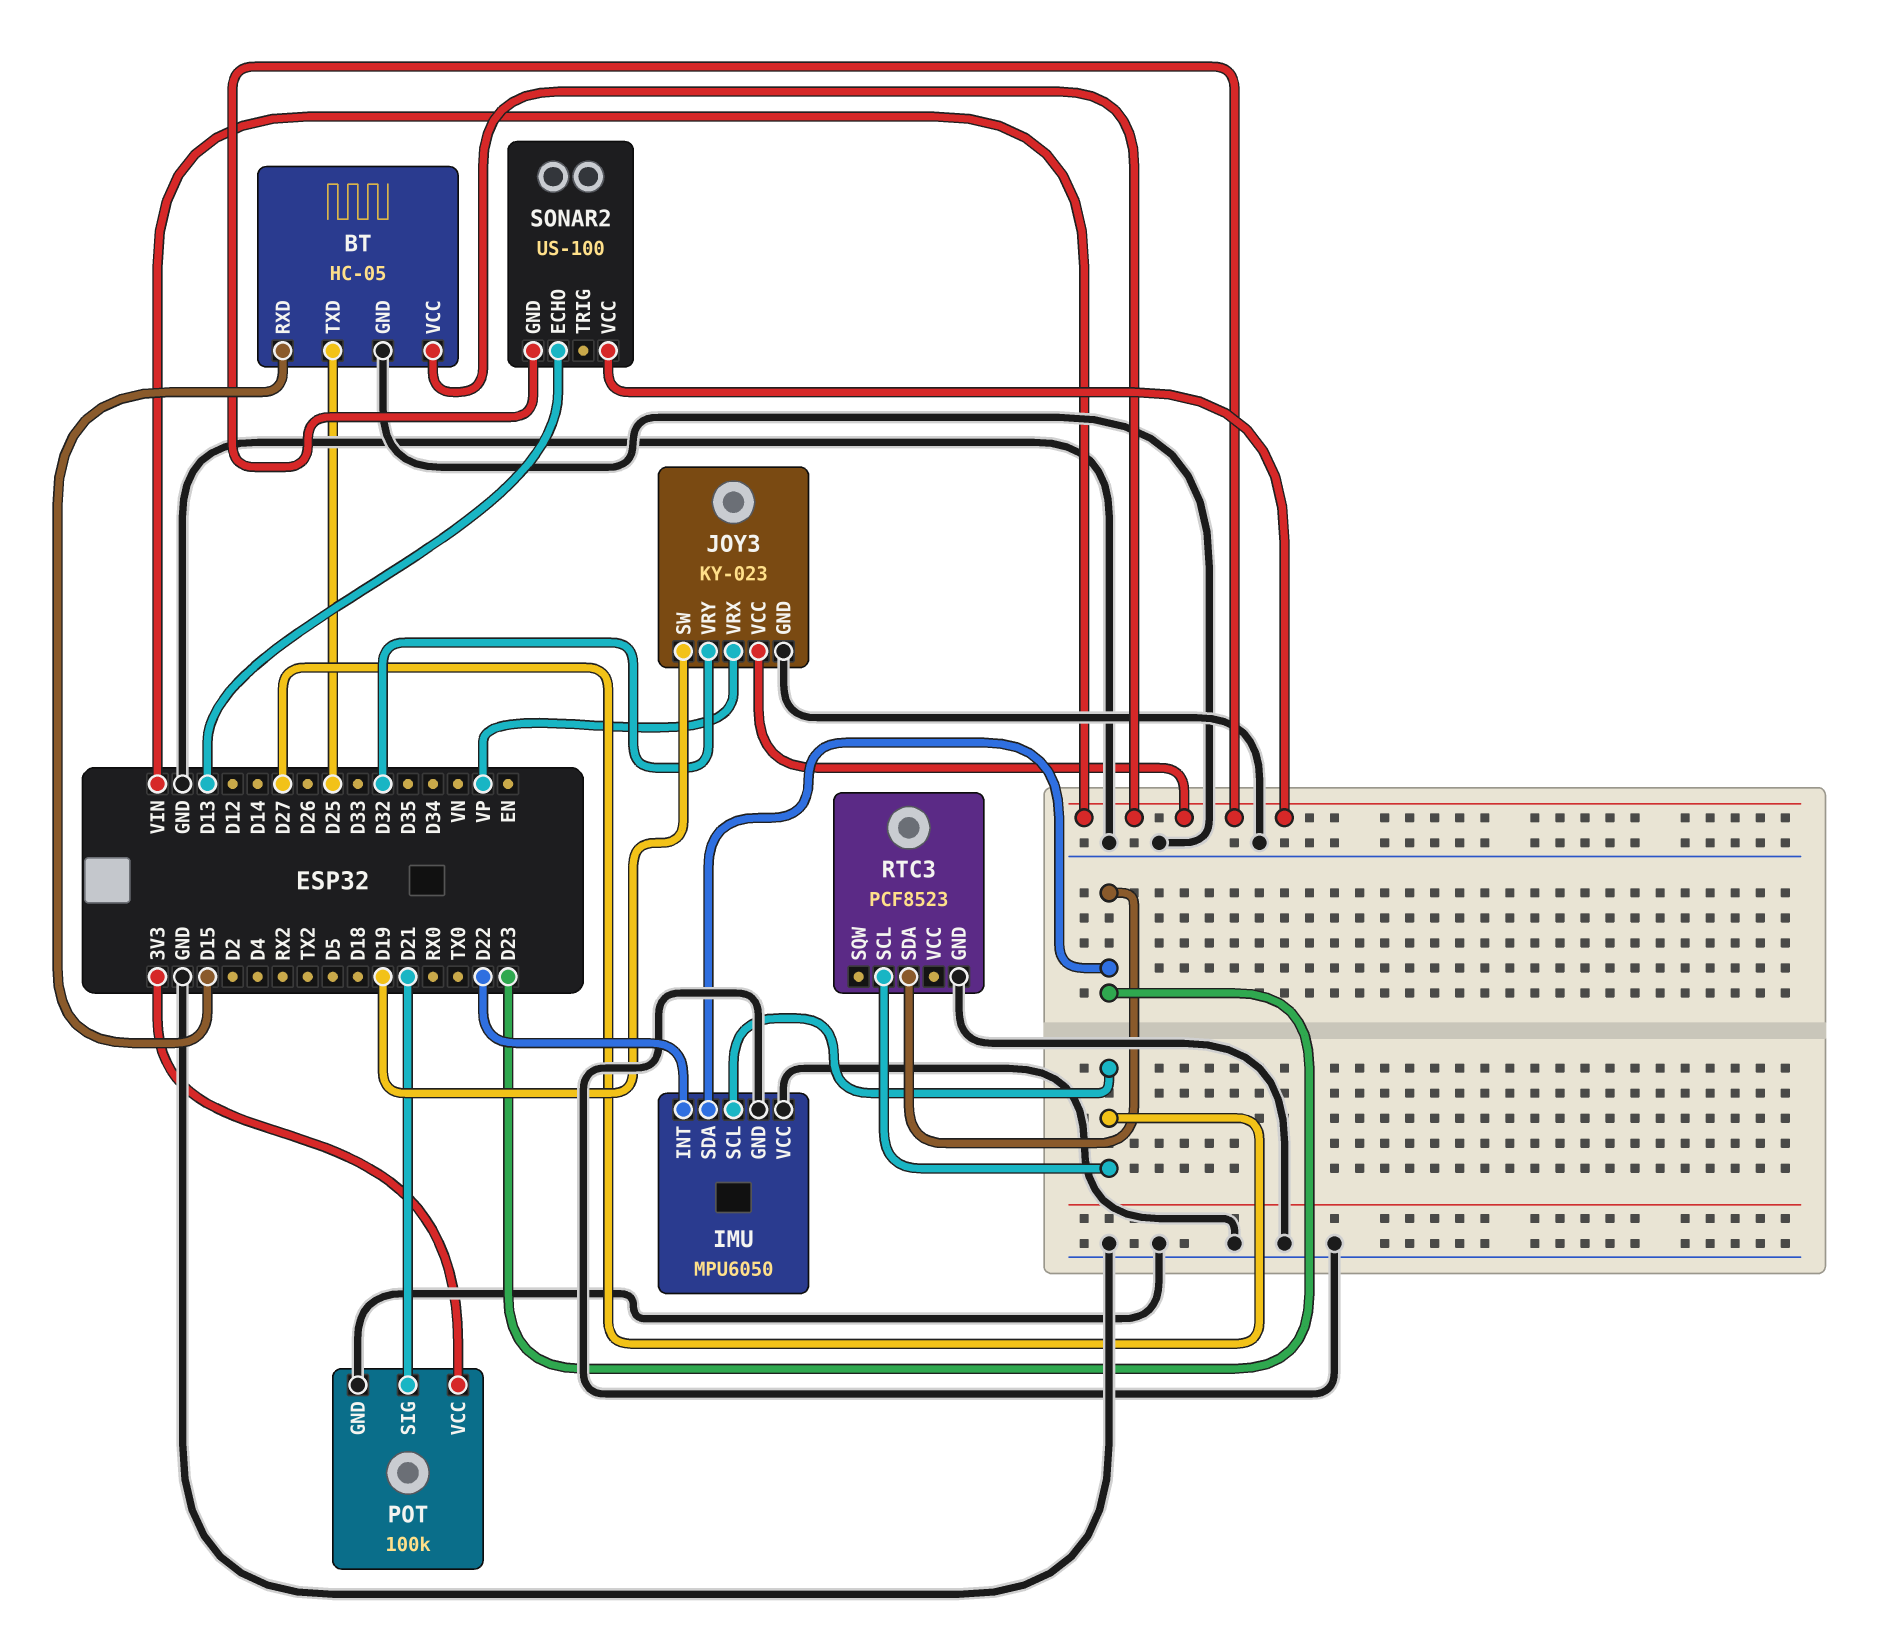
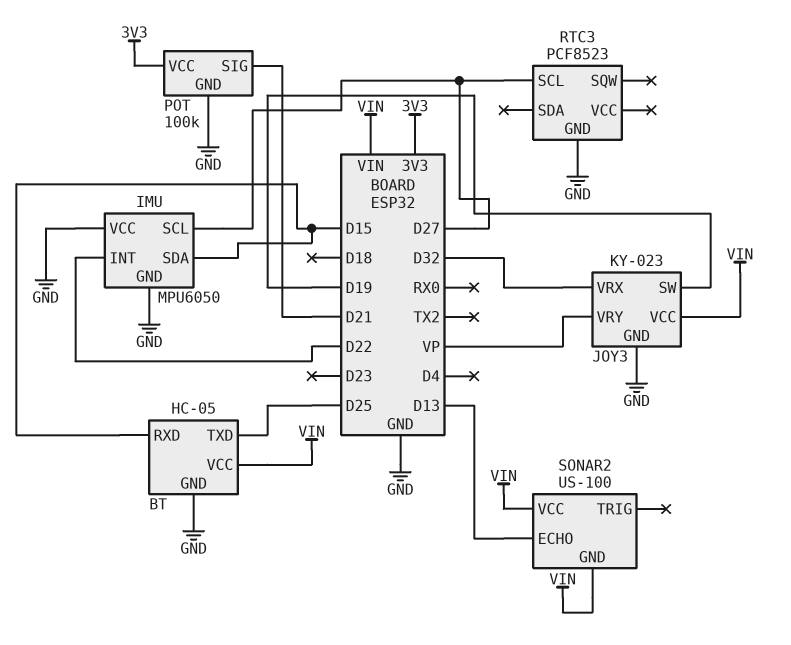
IMU pin SDA: D23 -> D15
JOY3 pin VRX: VP -> D32
JOY3 pin VRY: D32 -> VP
RTC3 pin SDA: D23 -> none

